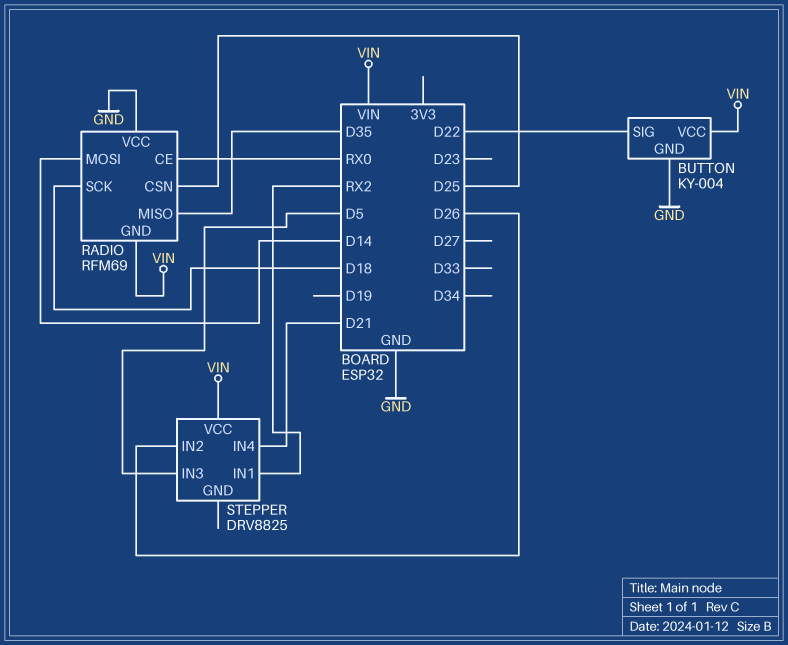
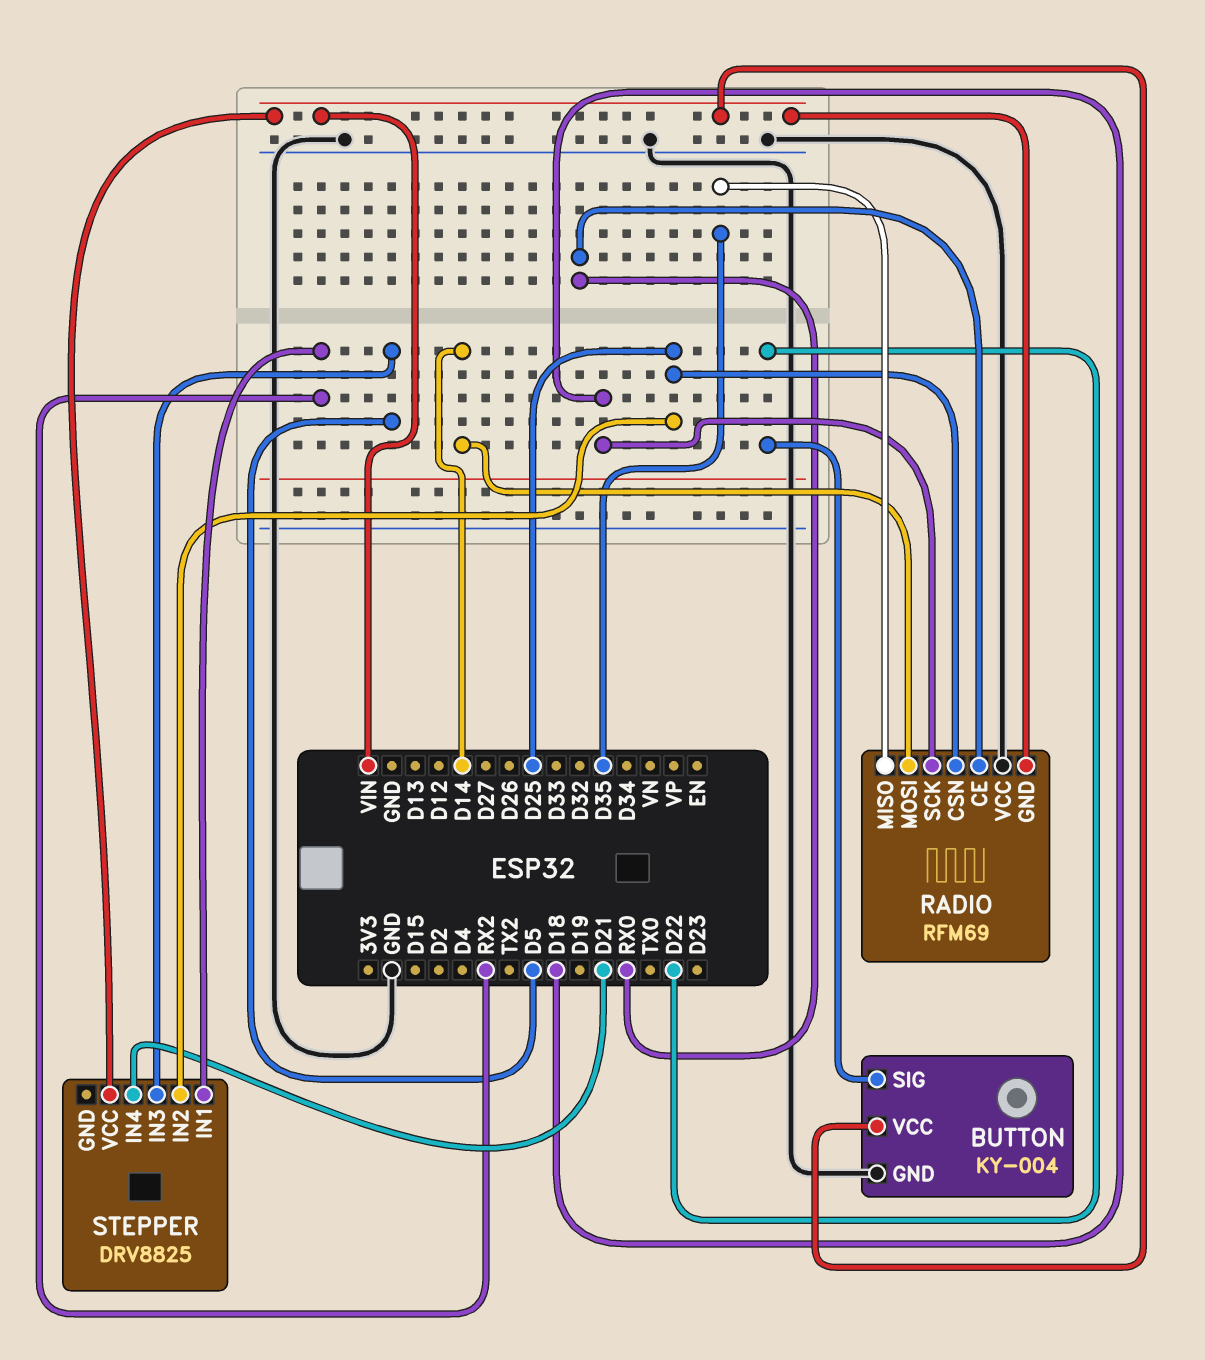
STEPPER pin IN2: D26 -> D25

